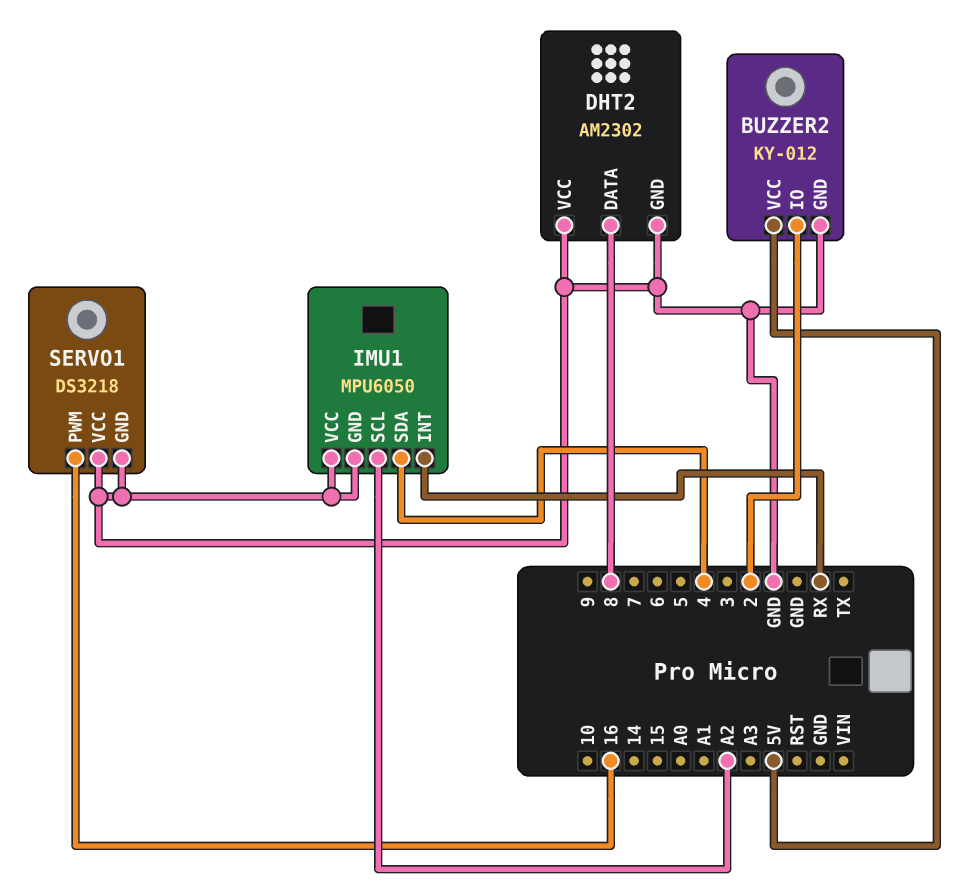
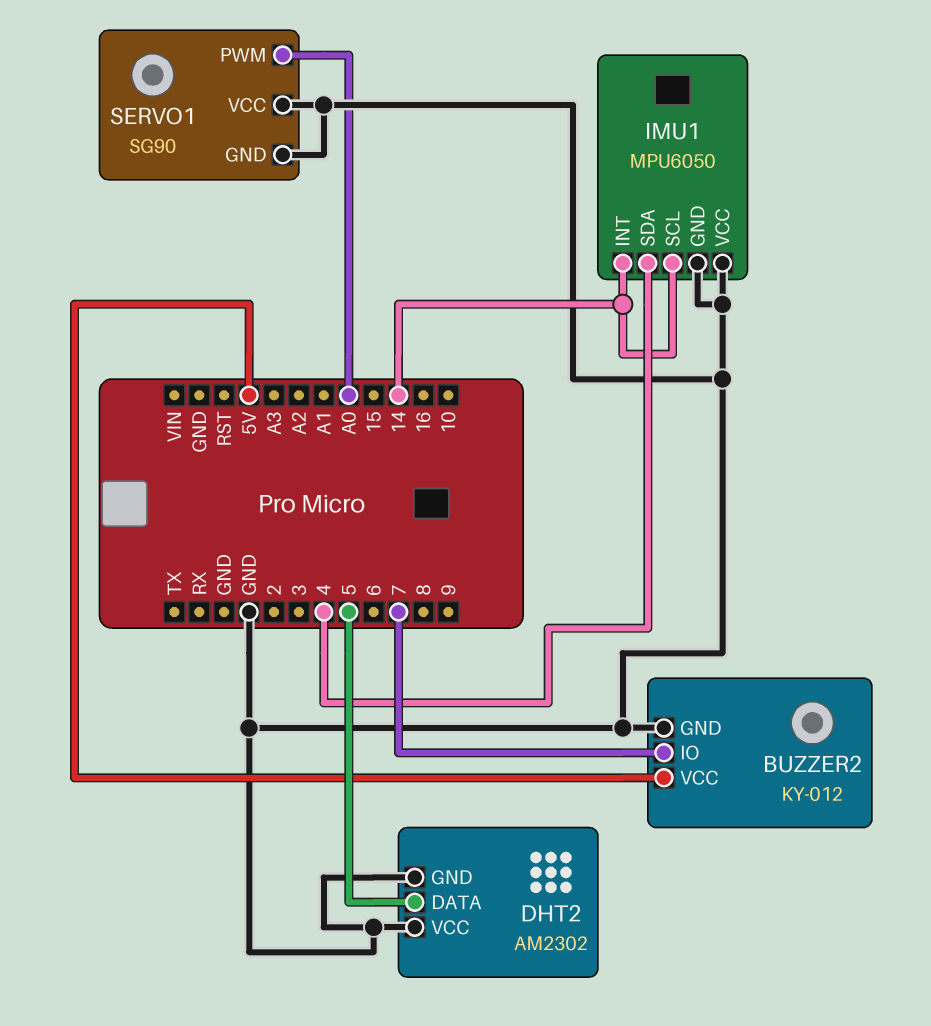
BUZZER2 pin IO: 2 -> 7
DHT2 pin DATA: 8 -> 5
IMU1 pin INT: RX -> 14
IMU1 pin SCL: A2 -> 14
SERVO1: DS3218 -> SG90
SERVO1 pin PWM: 16 -> A0

